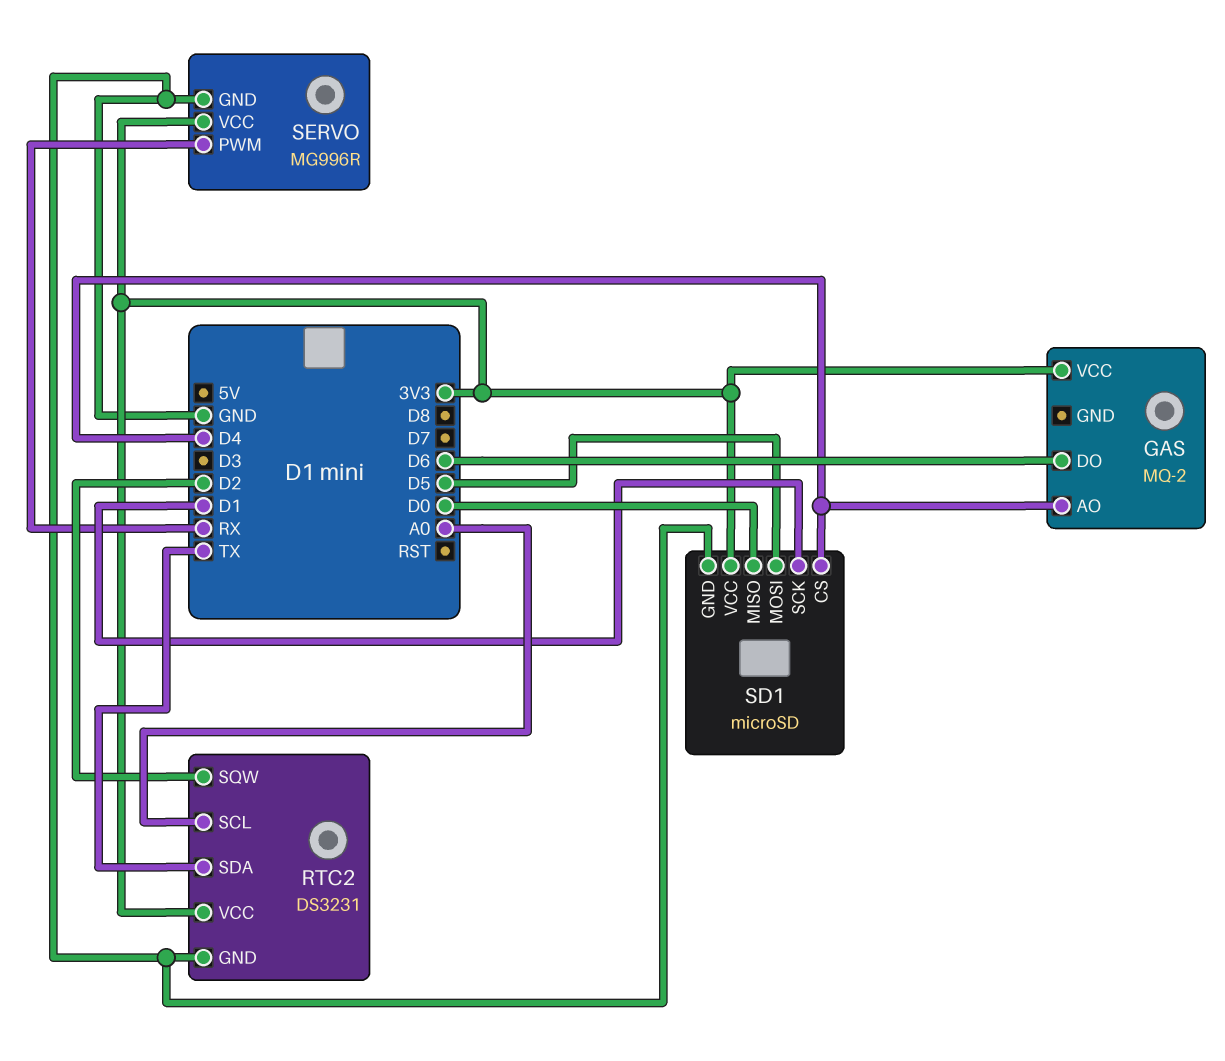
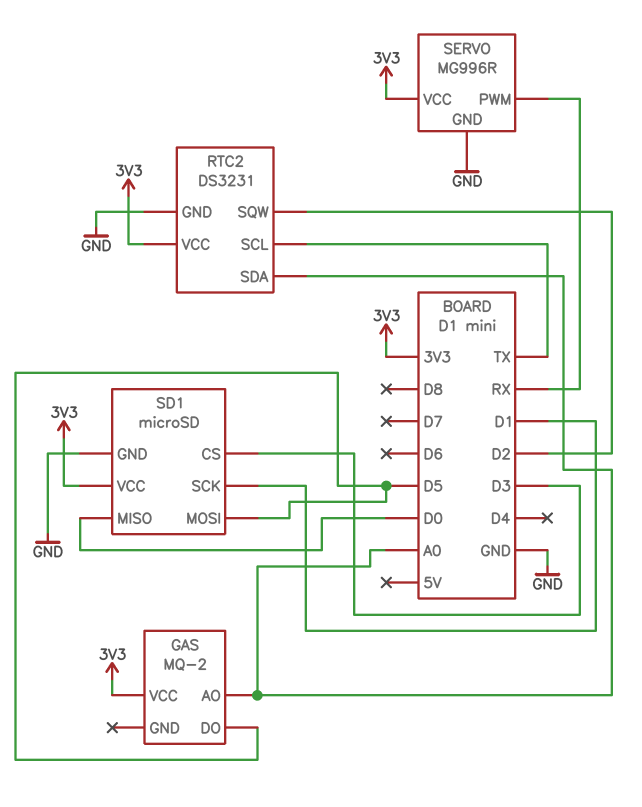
GAS pin AO: D4 -> A0
GAS pin DO: D6 -> D5
RTC2 pin SCL: A0 -> TX
RTC2 pin SDA: TX -> A0
SD1 pin CS: D4 -> D3

